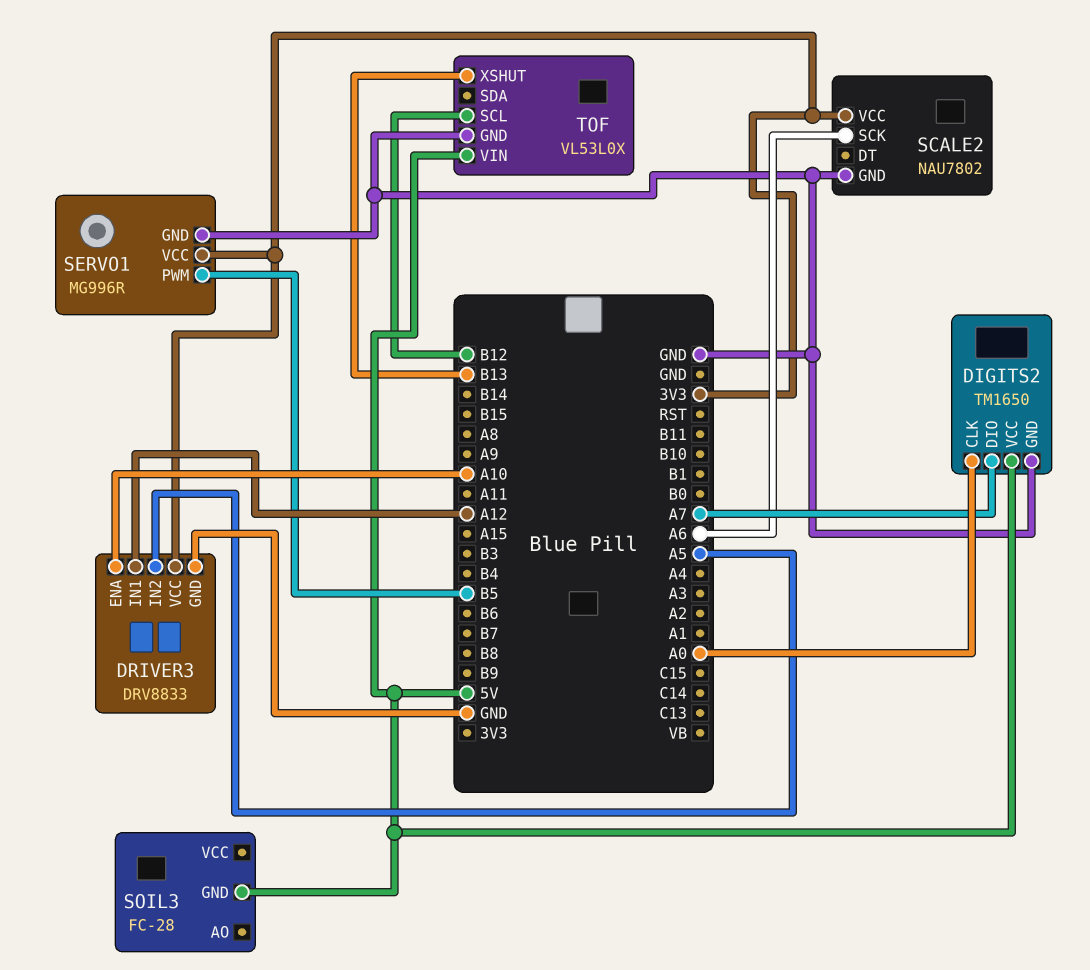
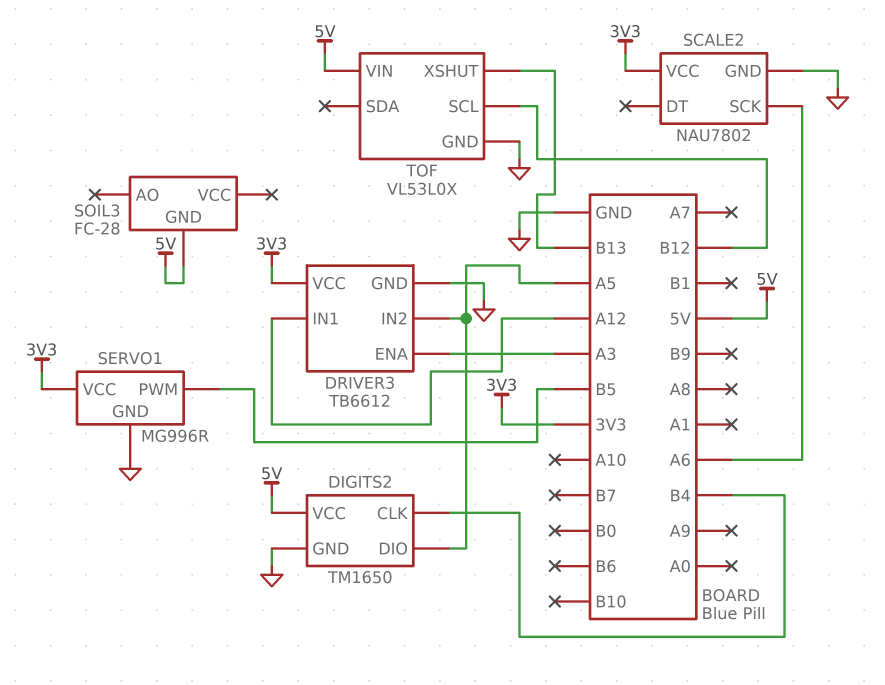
DIGITS2 pin CLK: A0 -> B4
DIGITS2 pin DIO: A7 -> A5
DRIVER3: DRV8833 -> TB6612
DRIVER3 pin ENA: A10 -> A3

